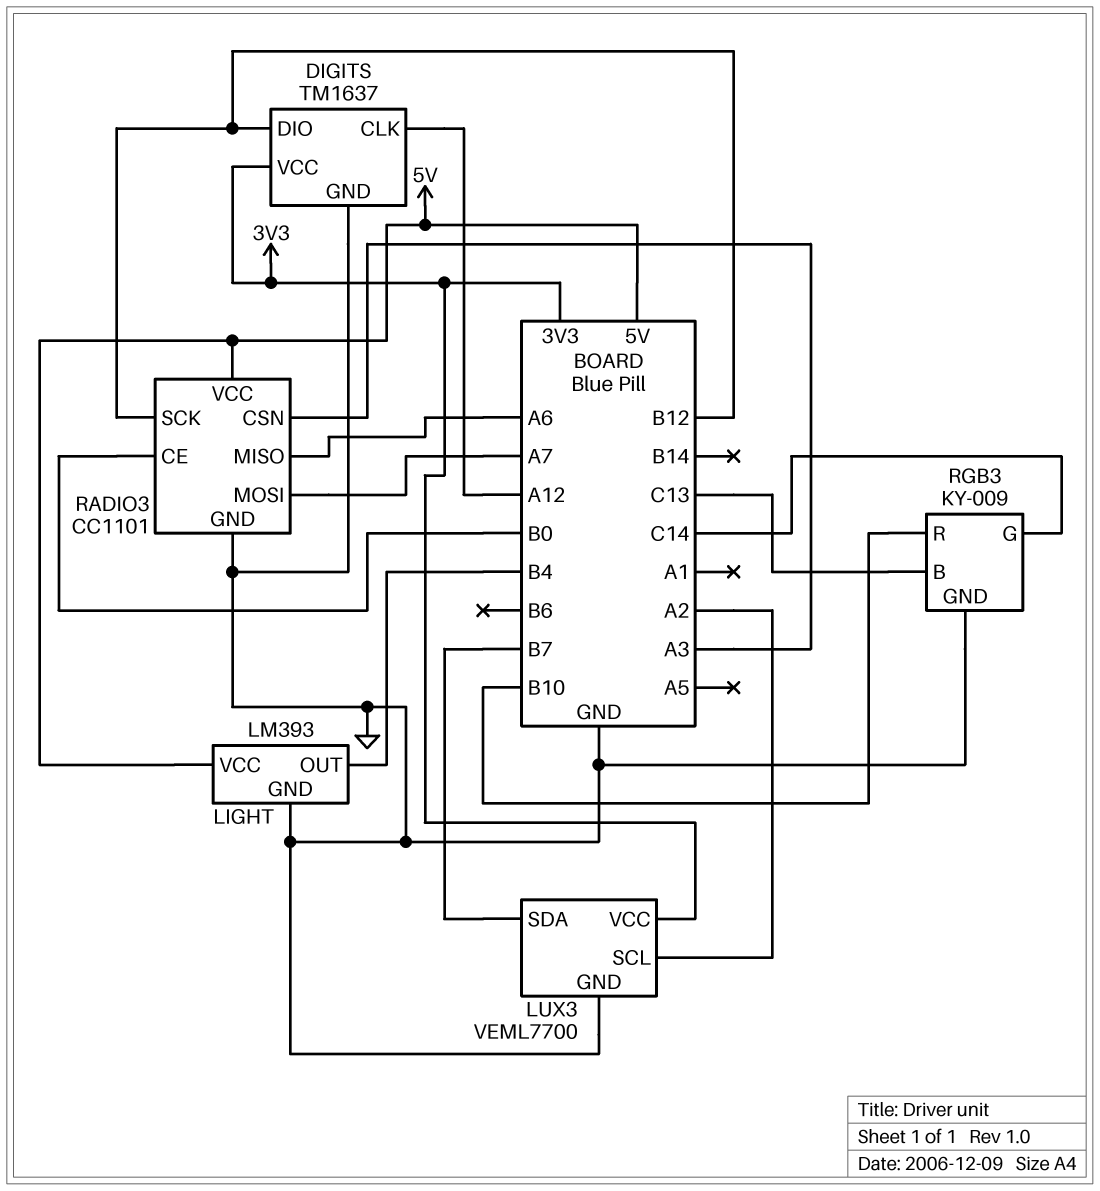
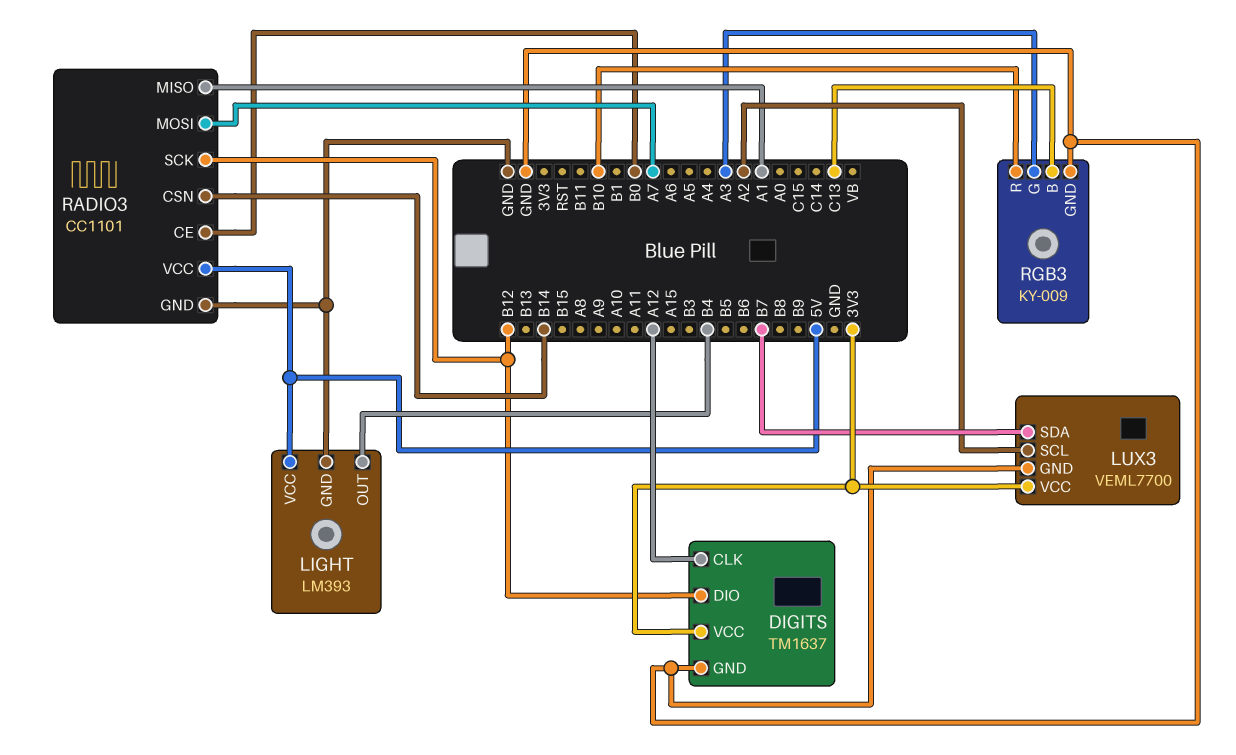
RADIO3 pin CSN: A3 -> B14
RADIO3 pin MISO: A6 -> A1
RGB3 pin G: C14 -> A3

